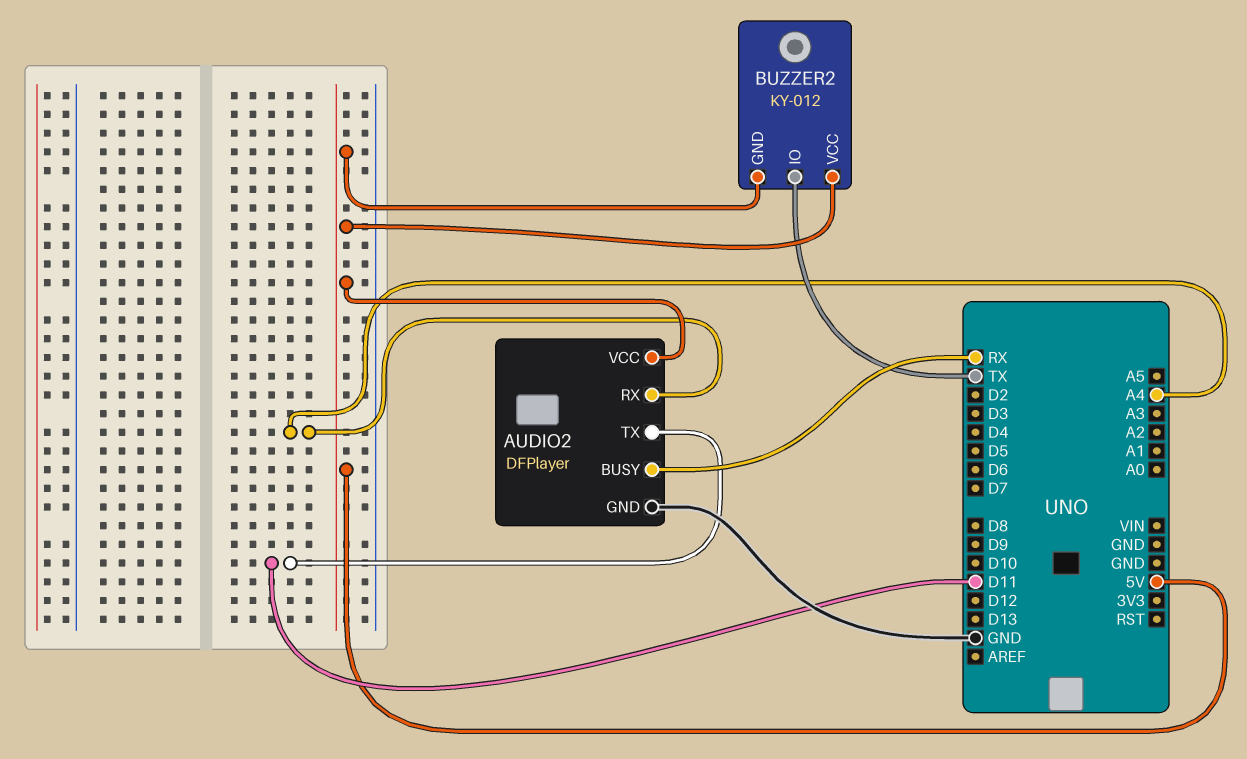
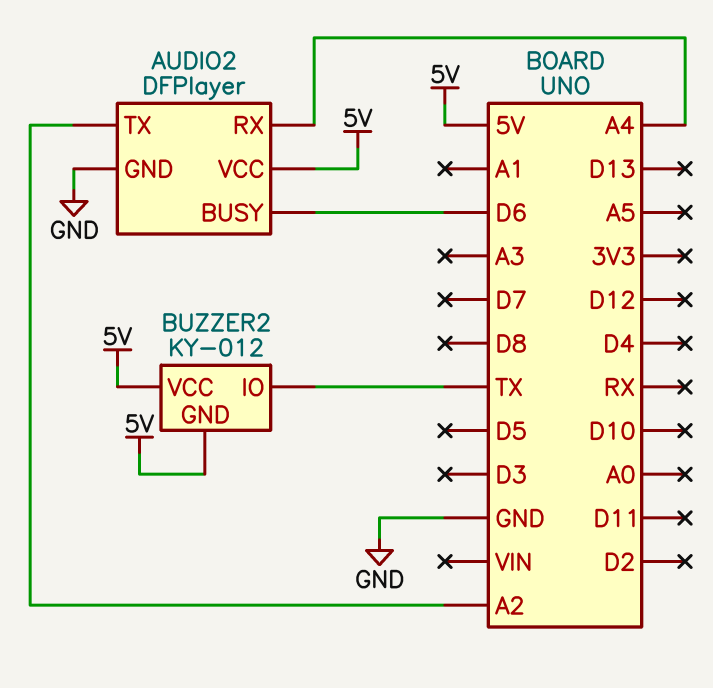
AUDIO2 pin BUSY: RX -> D6
AUDIO2 pin TX: D11 -> A2

